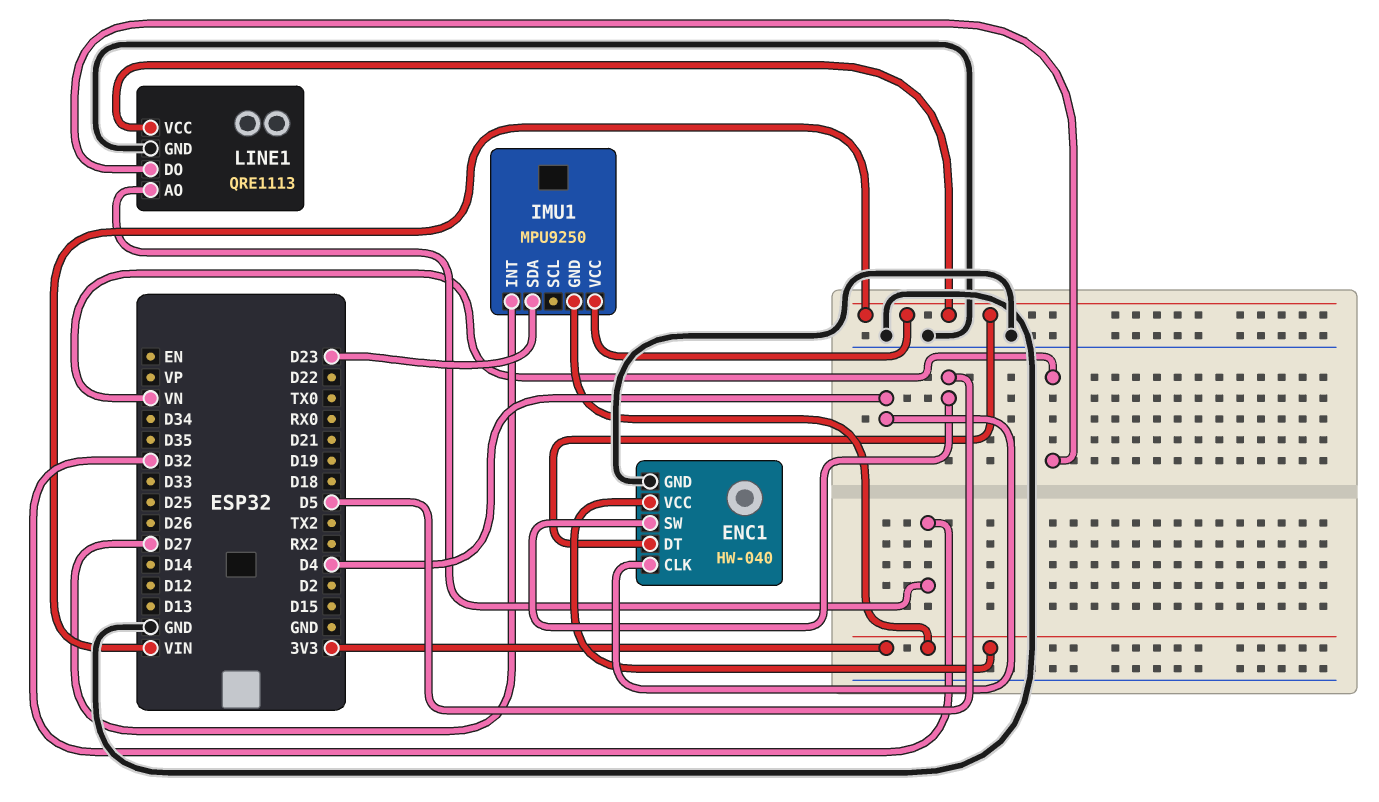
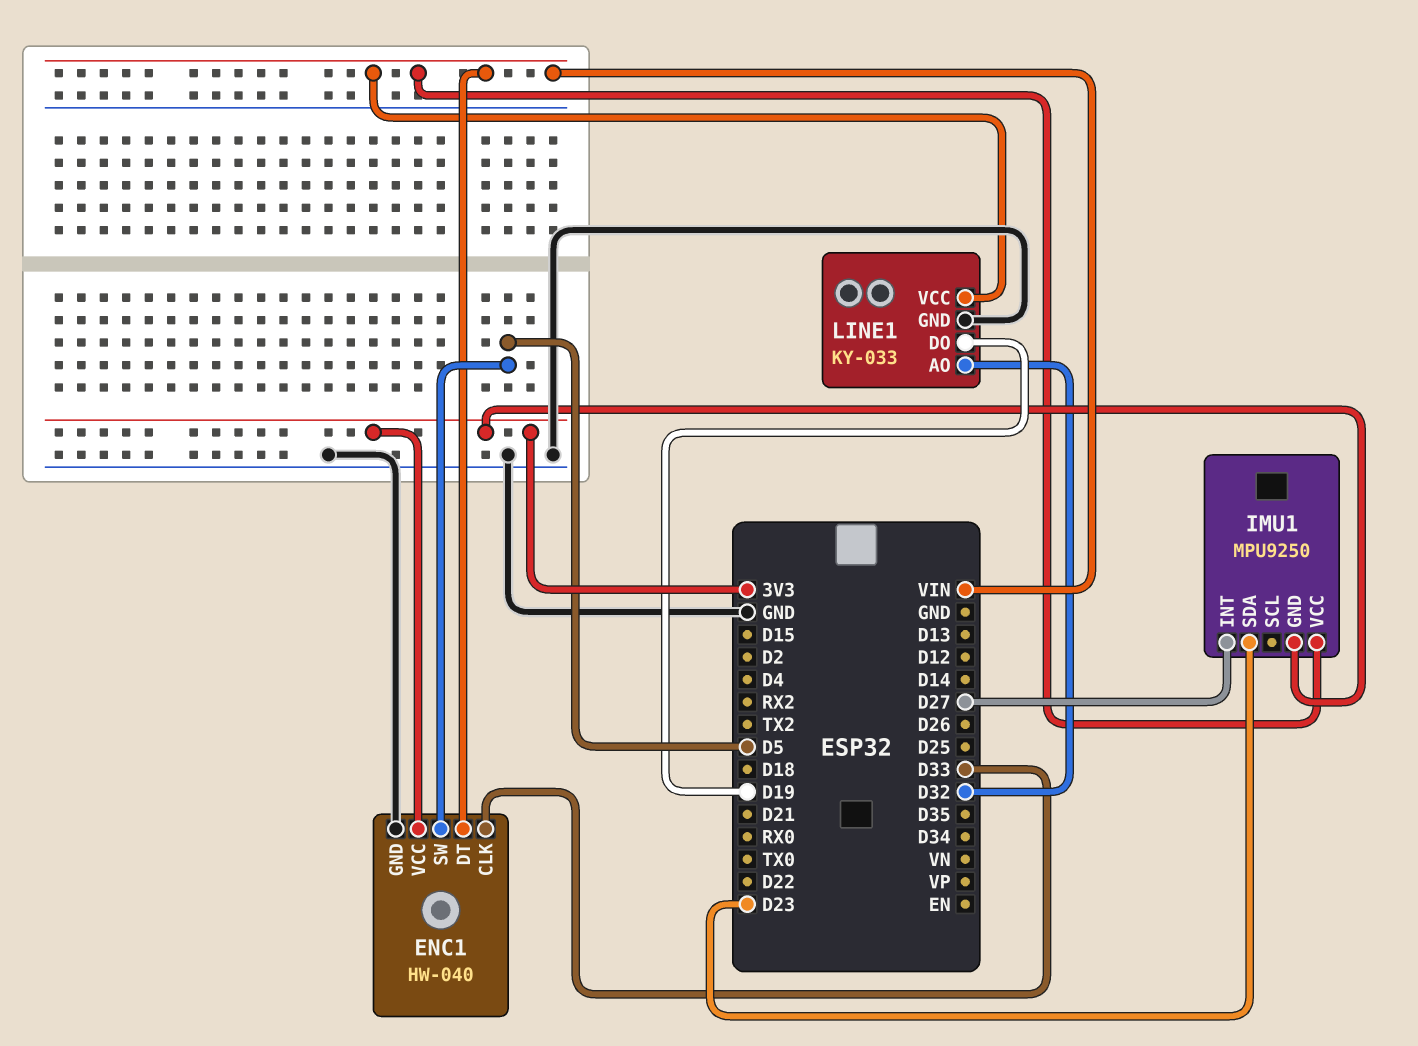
ENC1 pin CLK: D4 -> D33
LINE1: QRE1113 -> KY-033
LINE1 pin DO: VN -> D19

